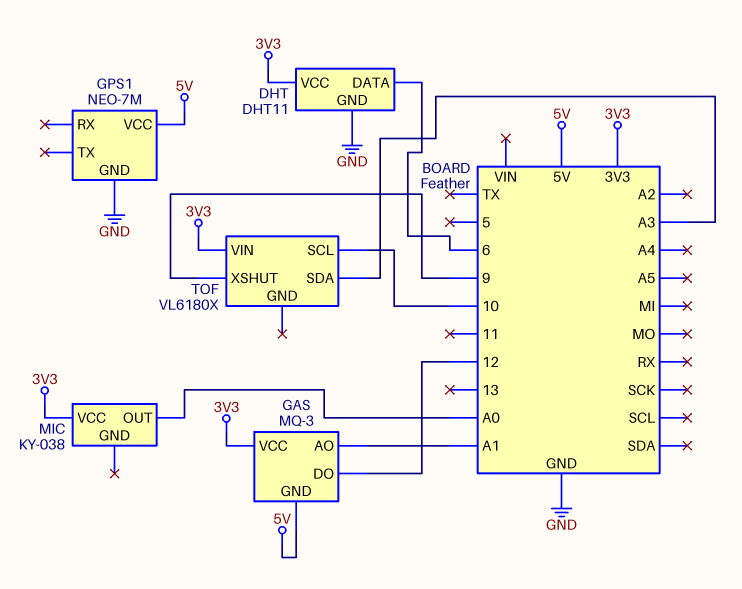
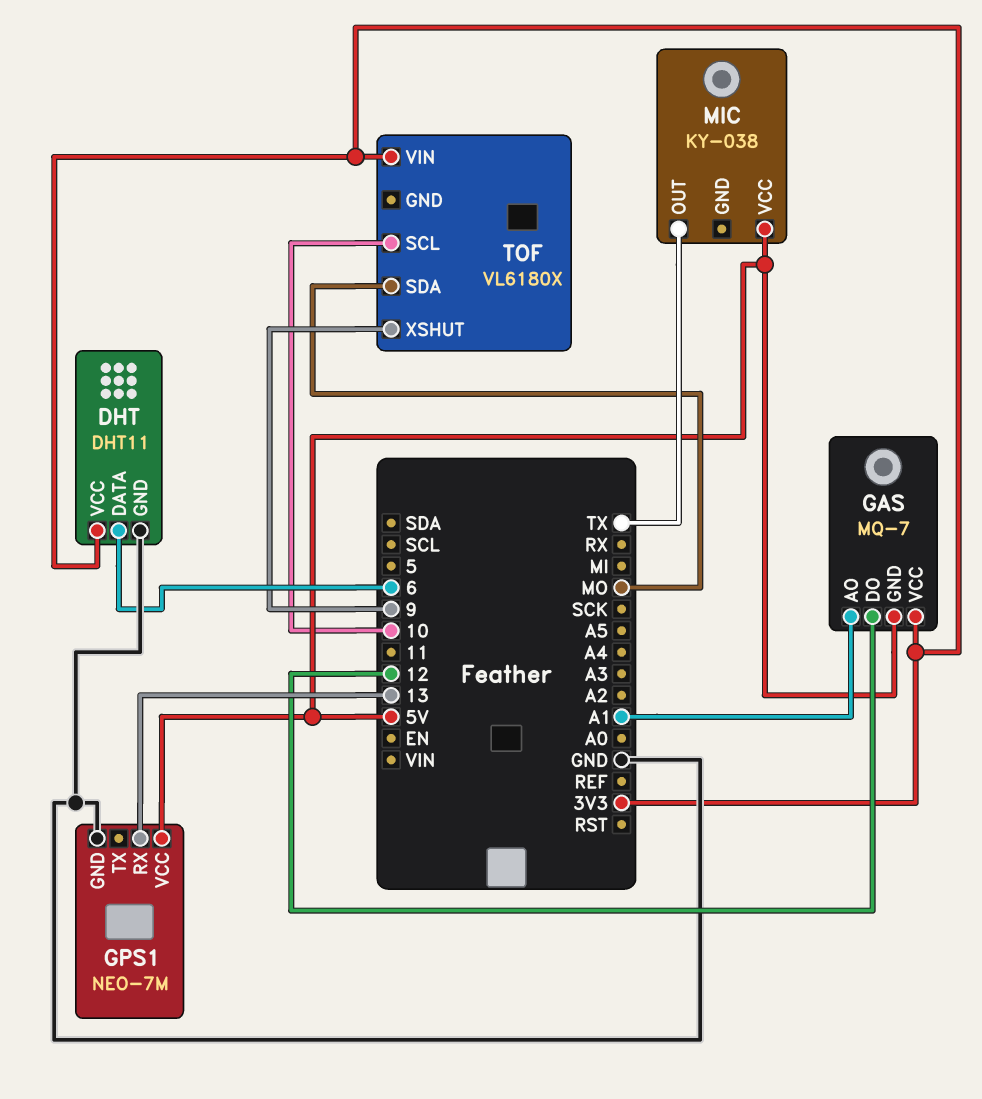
GAS: MQ-3 -> MQ-7
GPS1 pin RX: none -> 13
MIC pin OUT: A0 -> TX
MIC pin VCC: 3V3 -> 5V
TOF pin SDA: A3 -> MO

